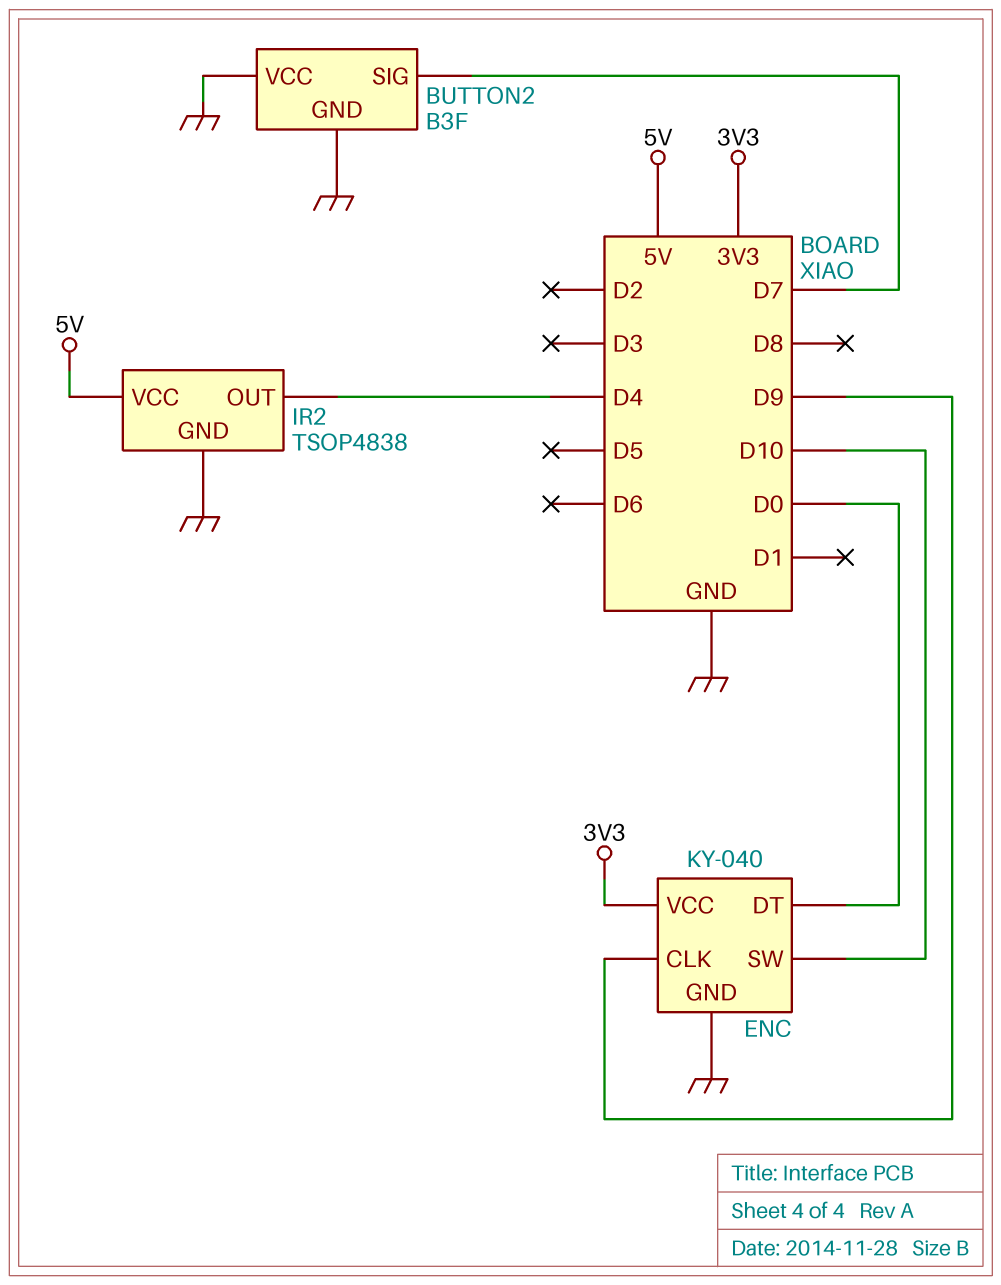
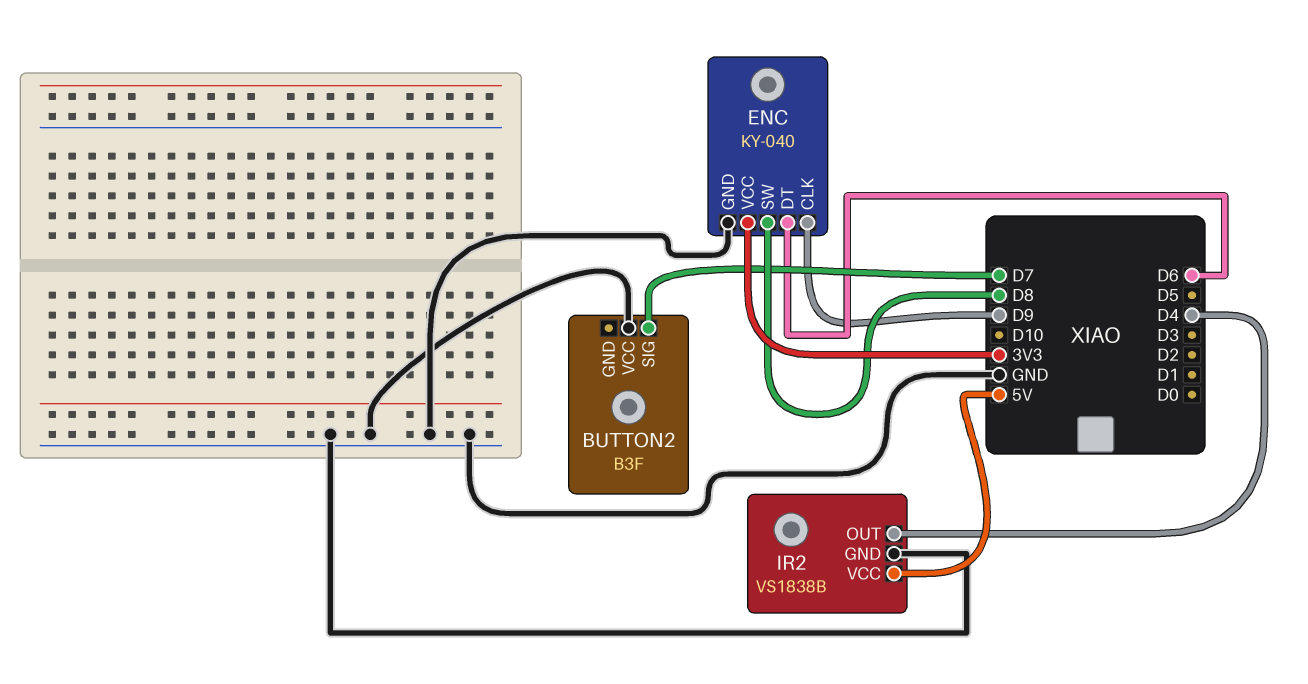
BUTTON2 pin GND: GND -> none
ENC pin DT: D0 -> D6
ENC pin SW: D10 -> D8
IR2: TSOP4838 -> VS1838B

